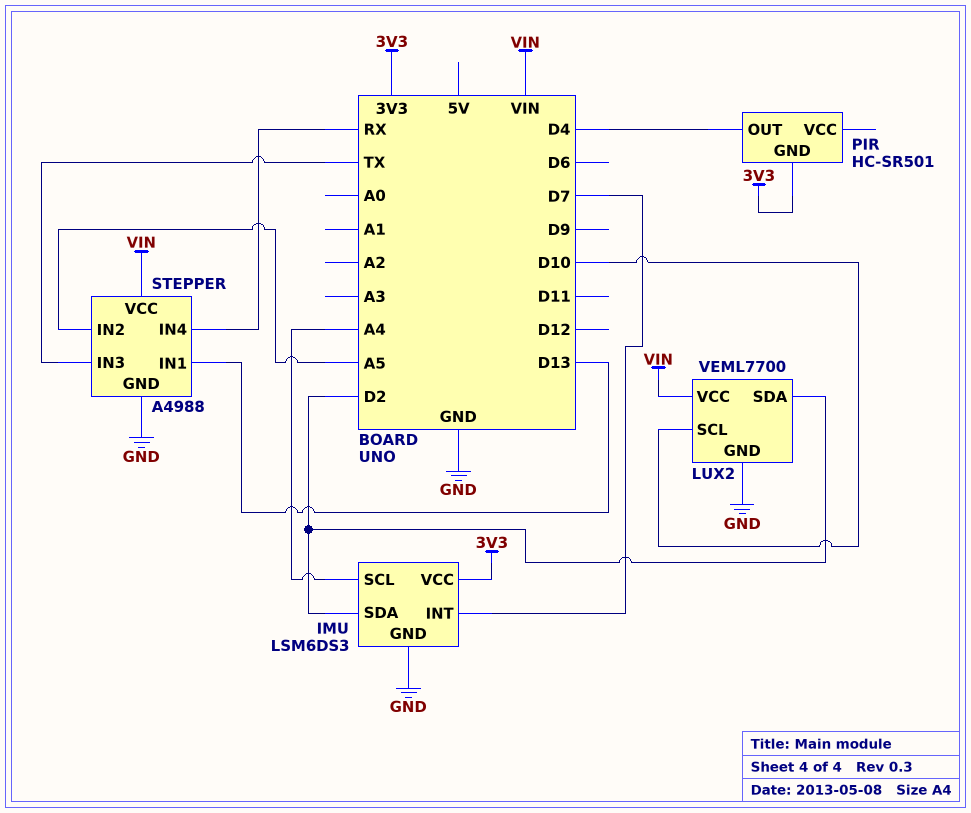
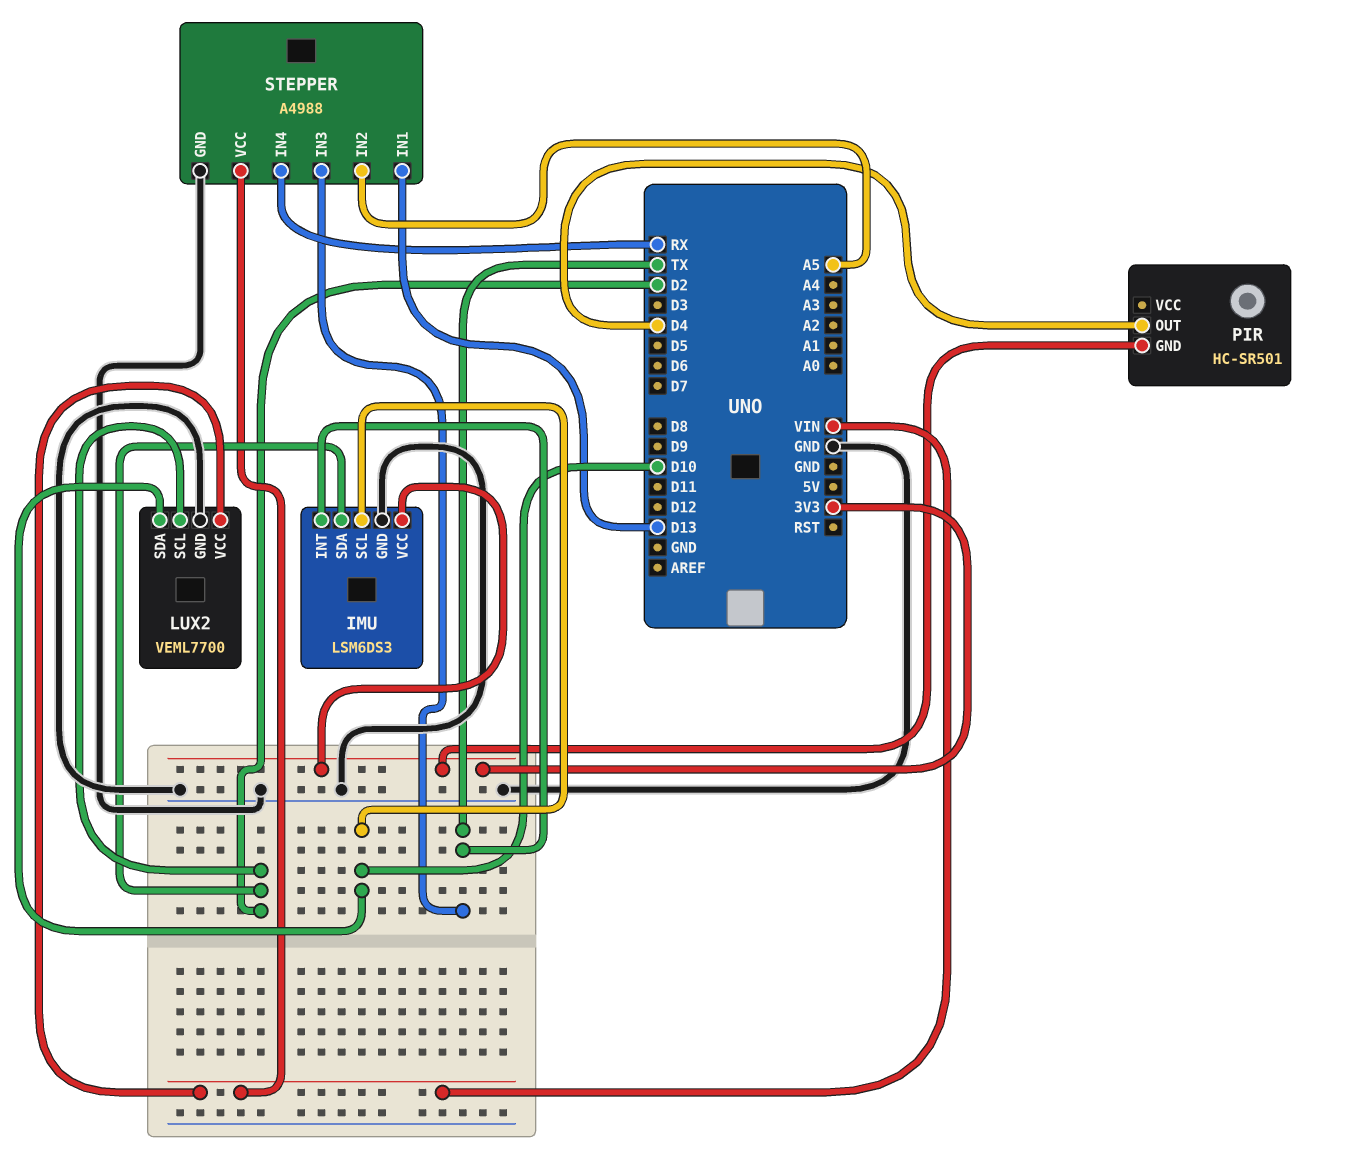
IMU pin INT: D7 -> TX
IMU pin SCL: A4 -> D10
LUX2 pin SCL: D10 -> D2
LUX2 pin SDA: D2 -> D10

